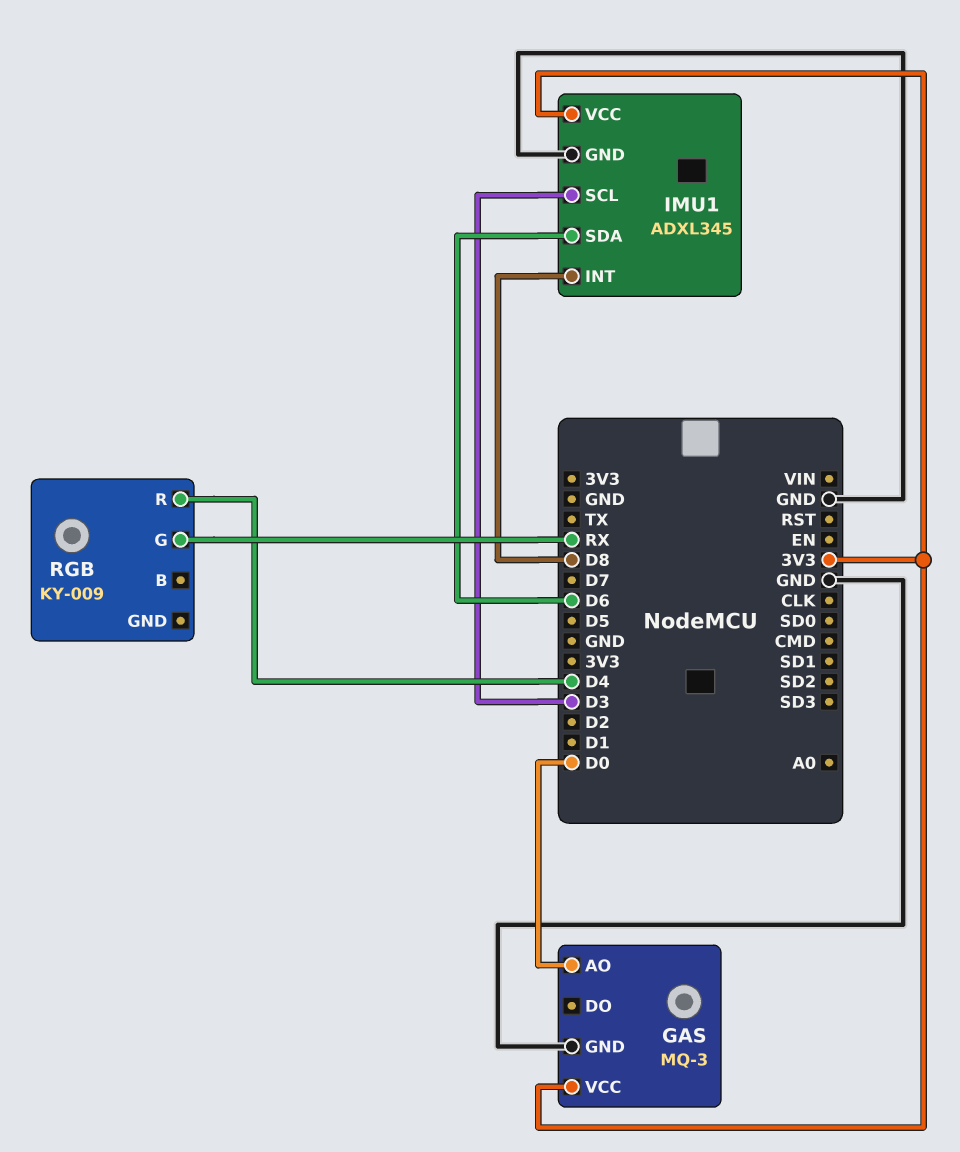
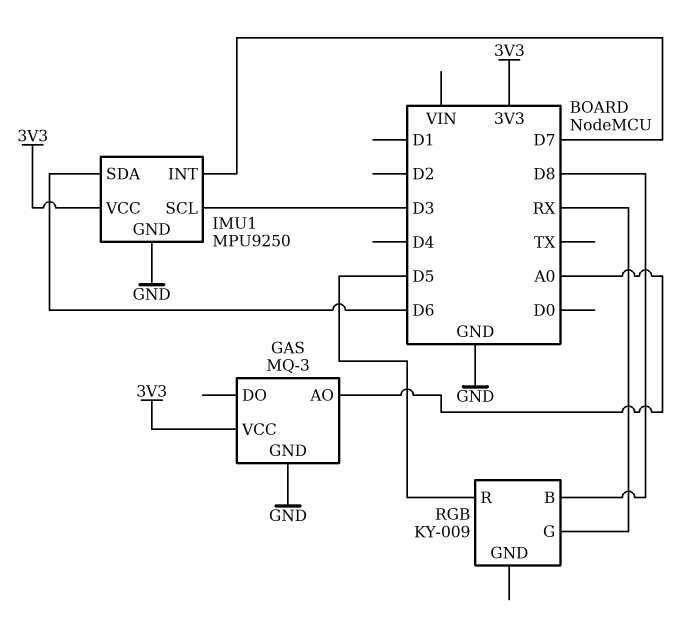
GAS pin AO: D0 -> A0
IMU1: ADXL345 -> MPU9250
IMU1 pin INT: D8 -> D7
RGB pin B: none -> D8
RGB pin R: D4 -> D5

